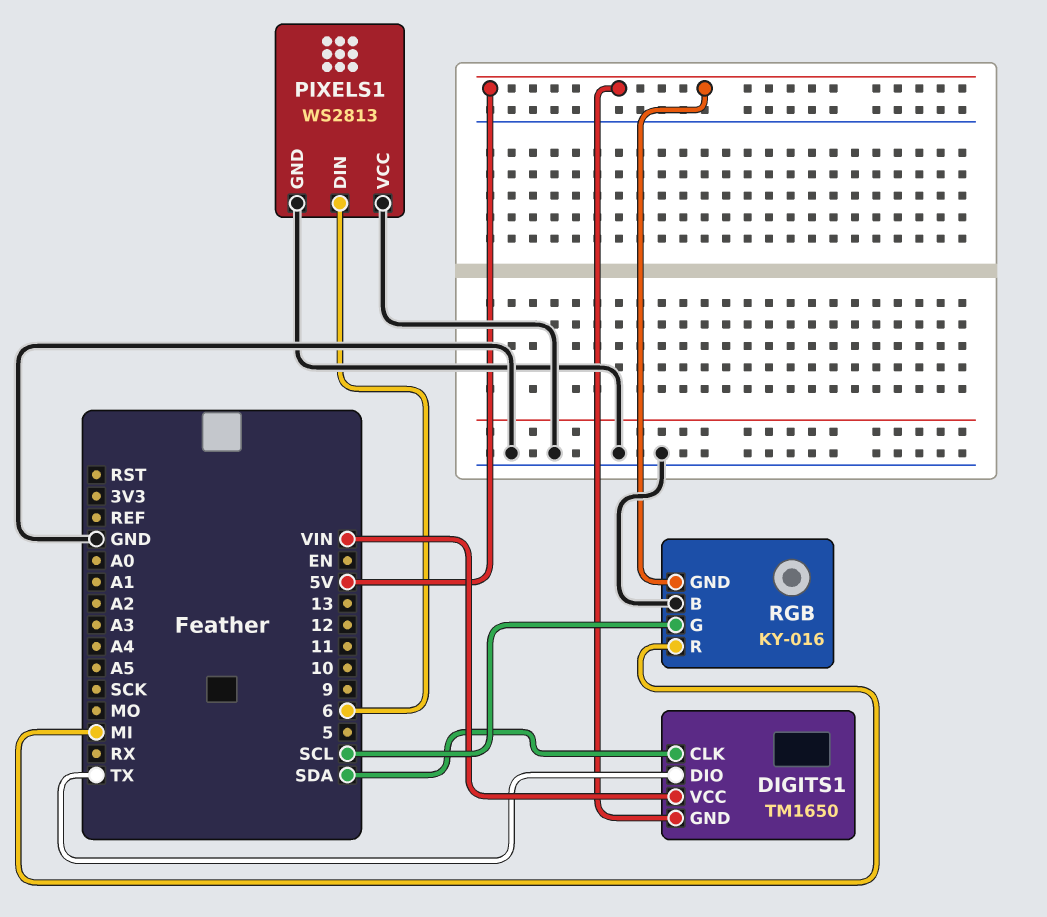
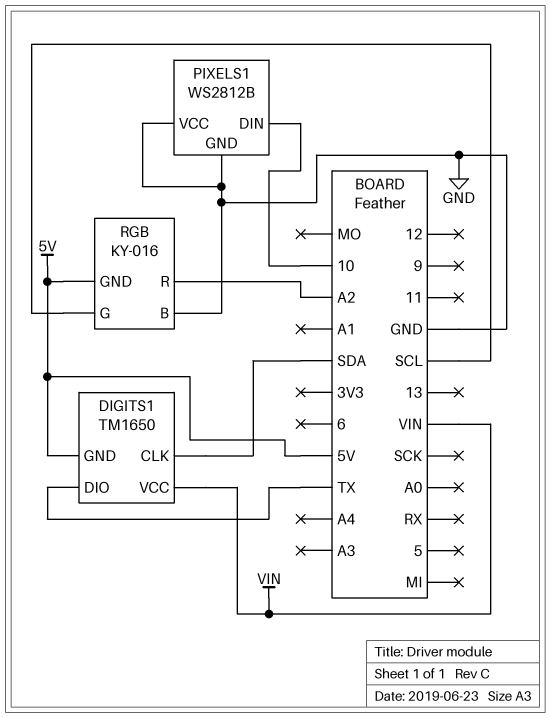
PIXELS1: WS2813 -> WS2812B
PIXELS1 pin DIN: 6 -> 10
RGB pin R: MI -> A2

